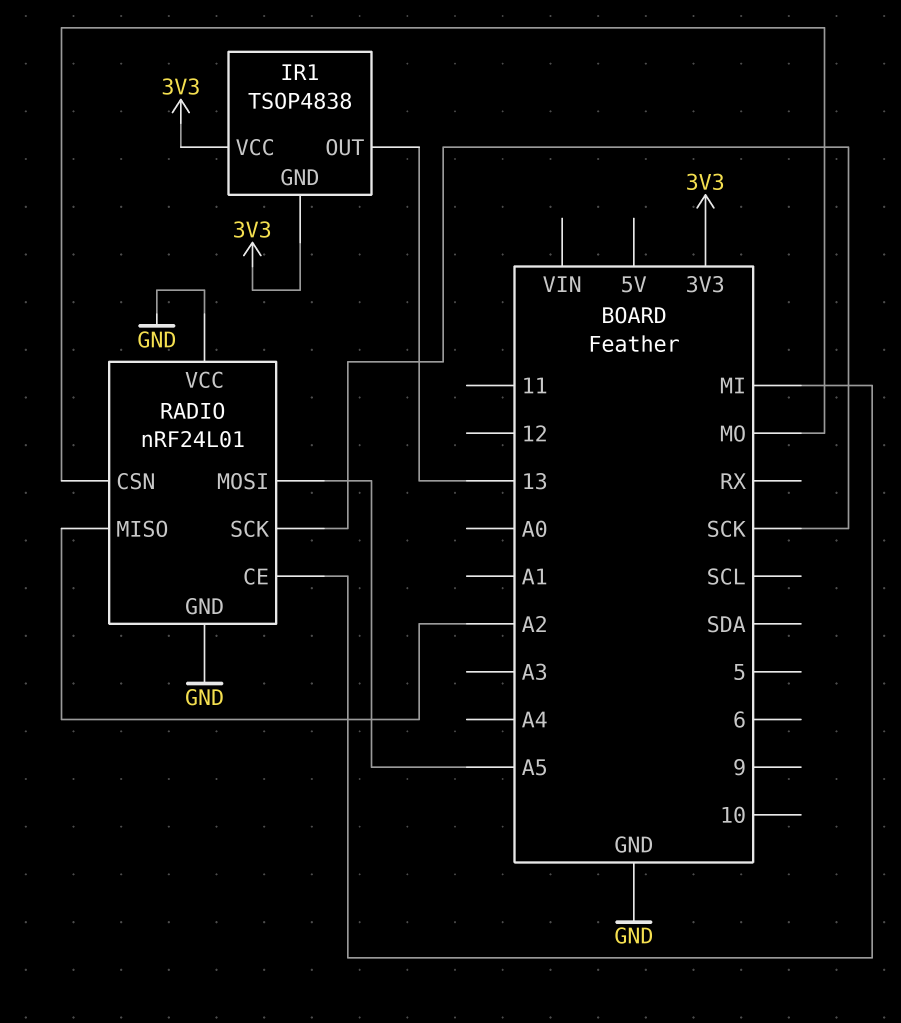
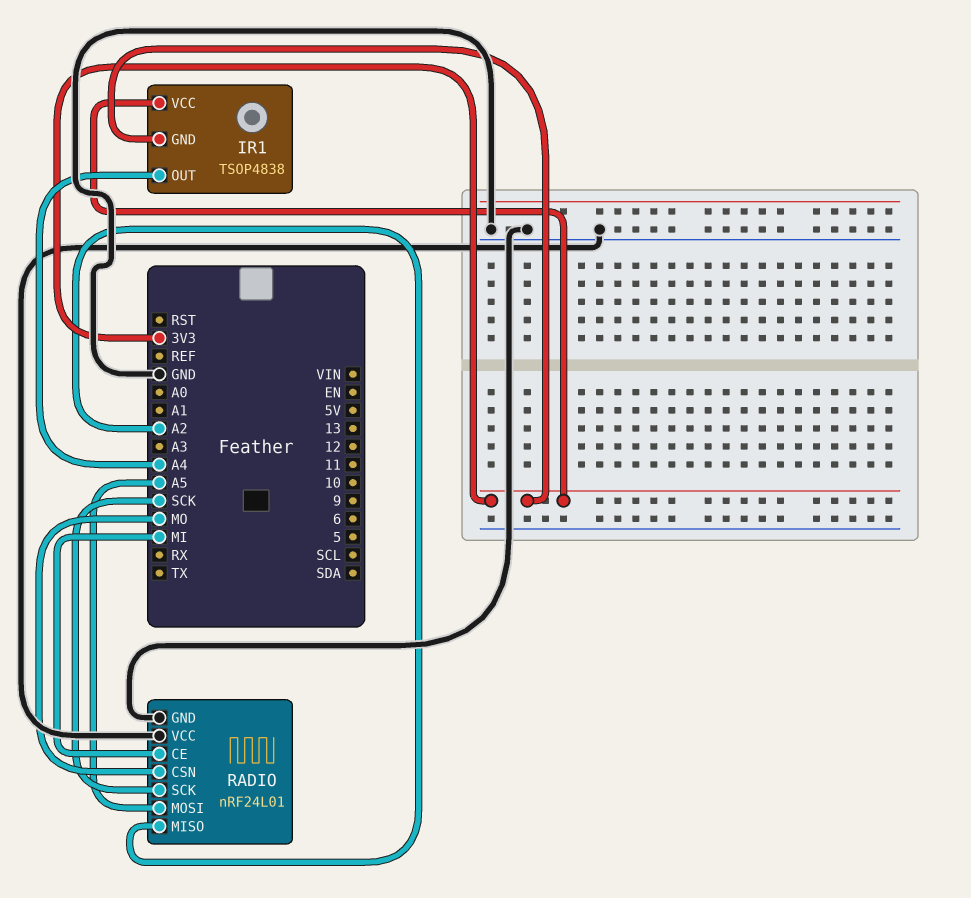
IR1 pin OUT: 13 -> A4

